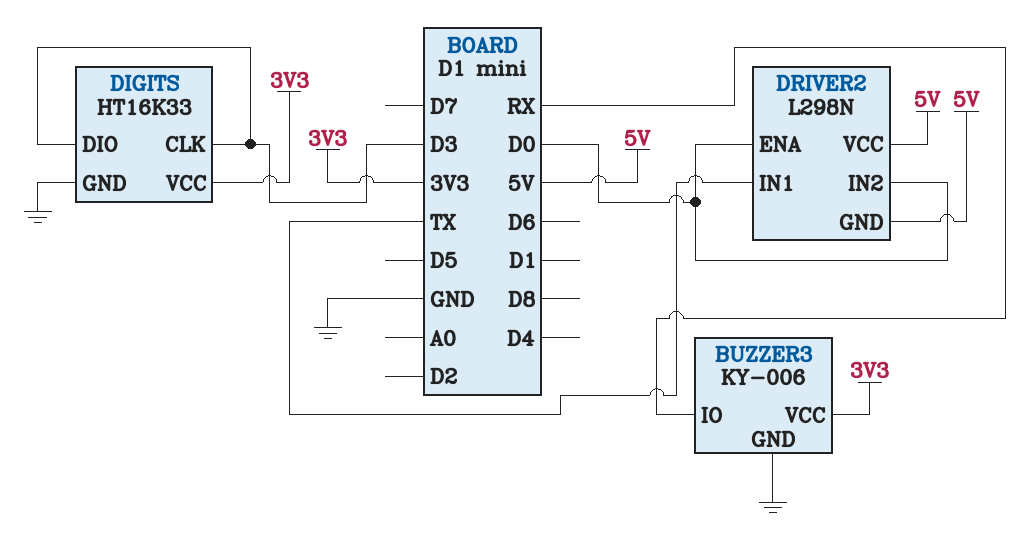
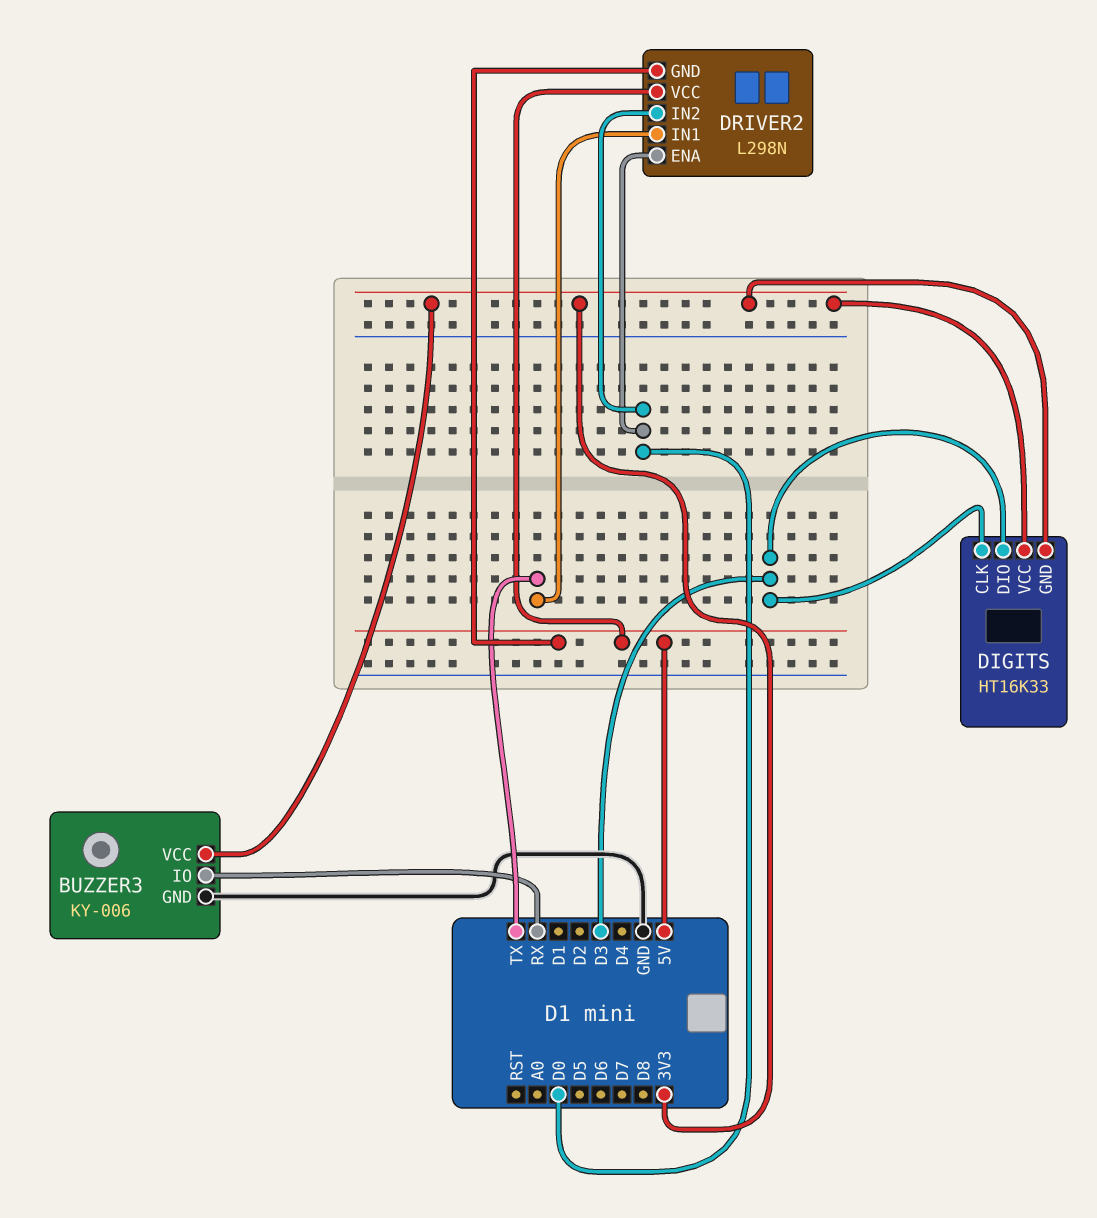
DIGITS pin GND: GND -> 3V3

